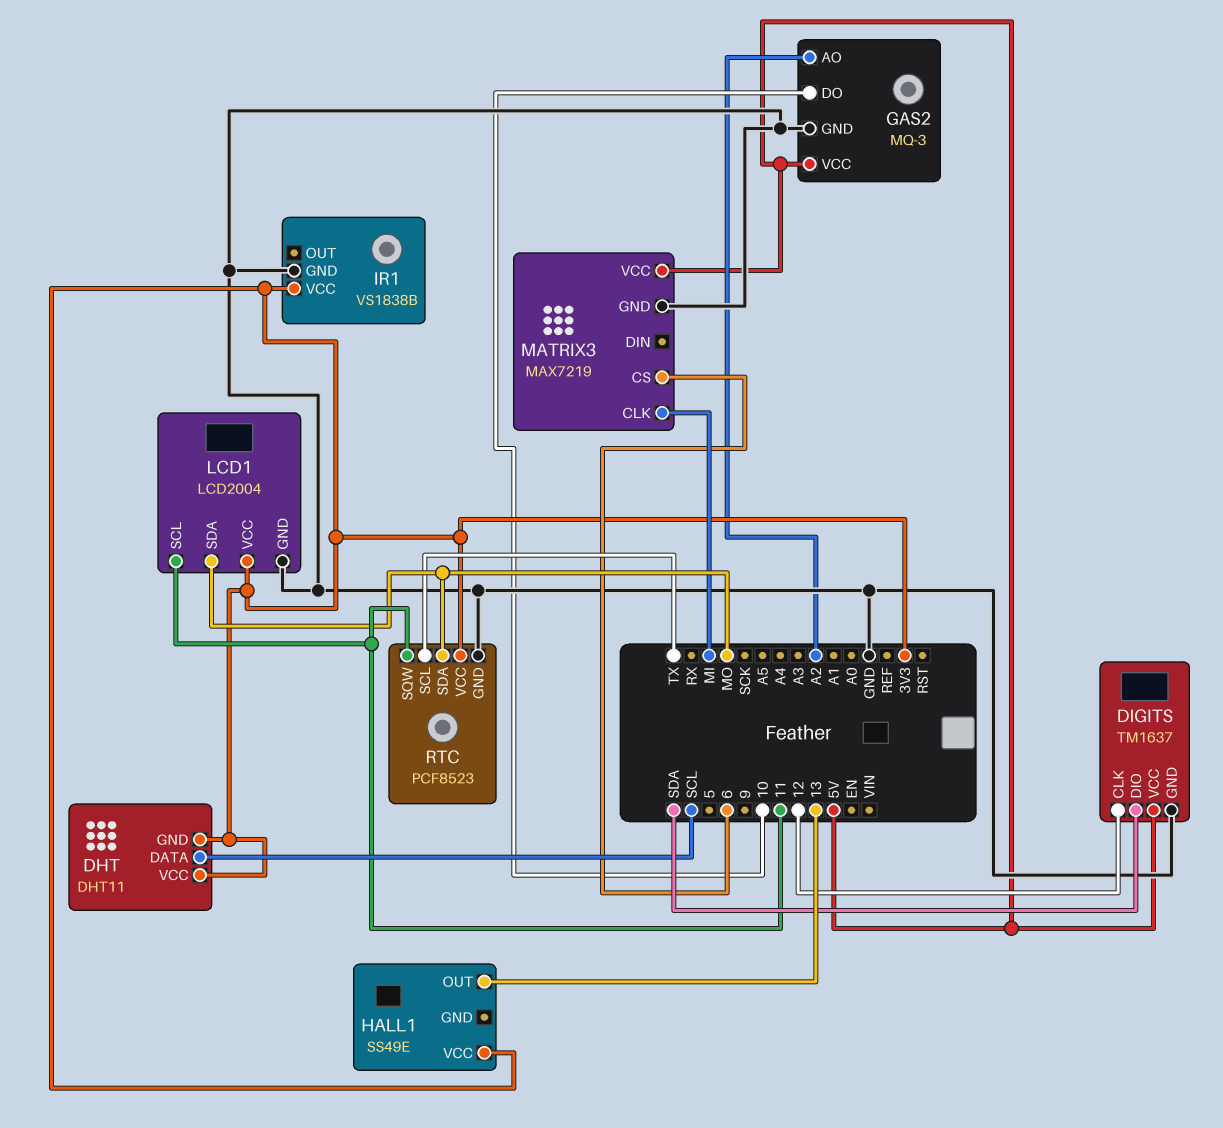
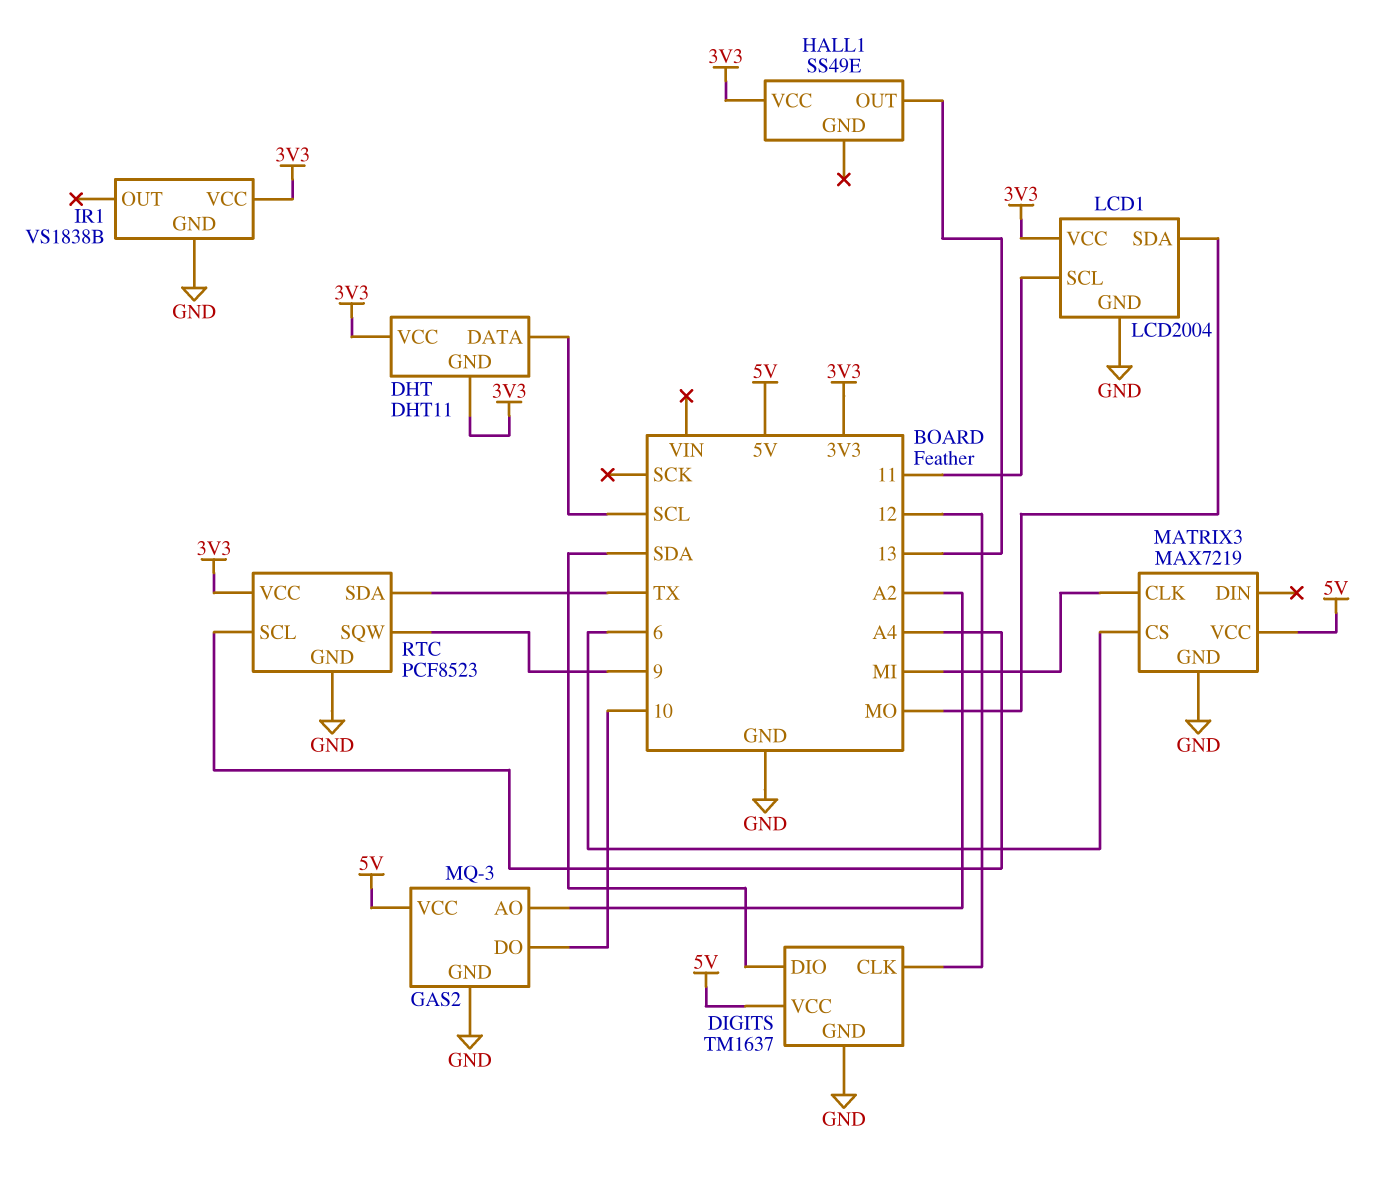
RTC pin SCL: TX -> A4
RTC pin SDA: MO -> TX
RTC pin SQW: 11 -> 9

